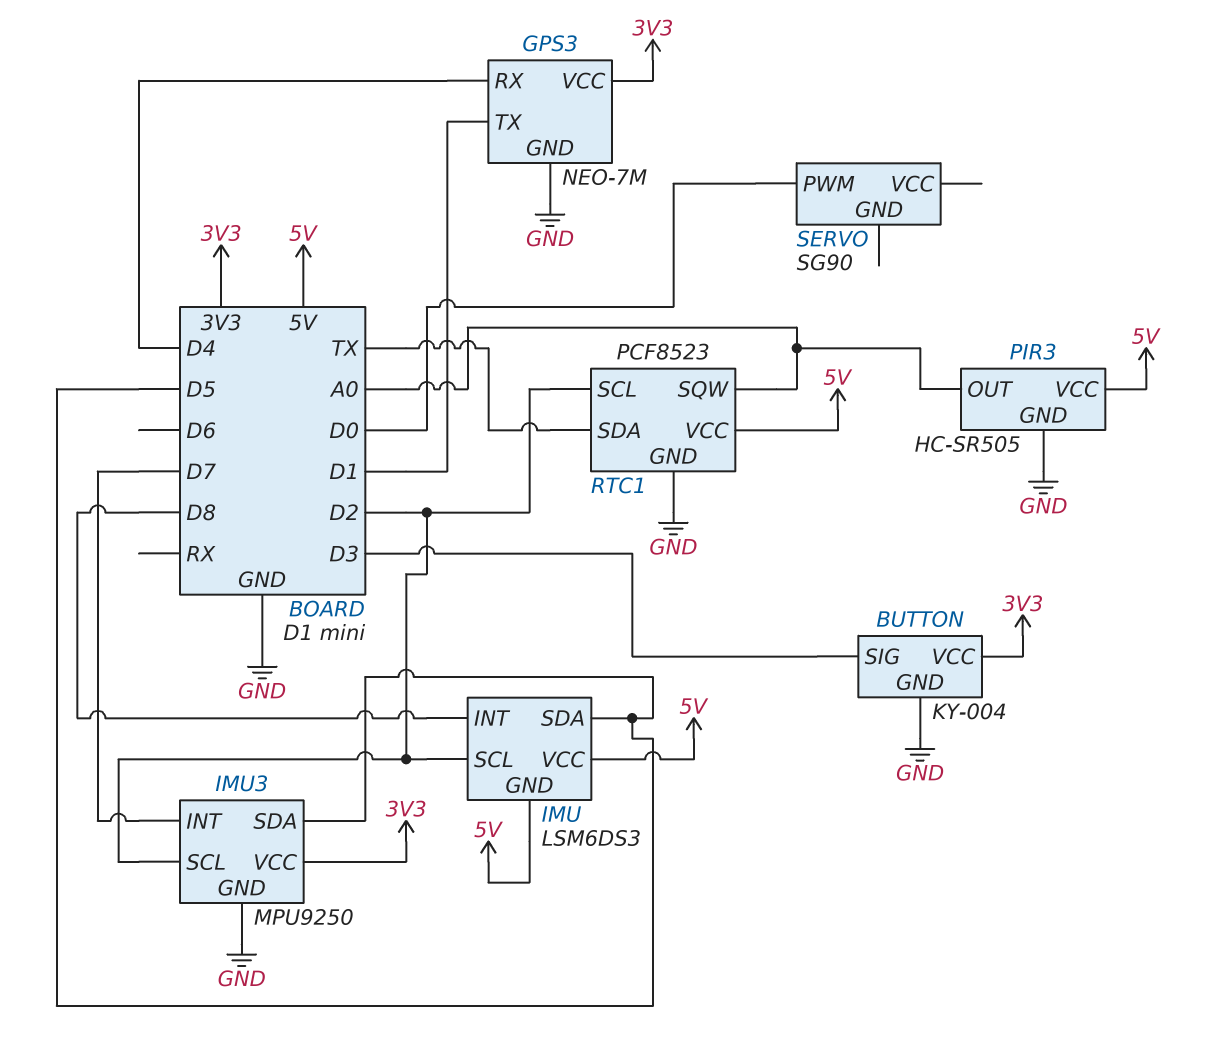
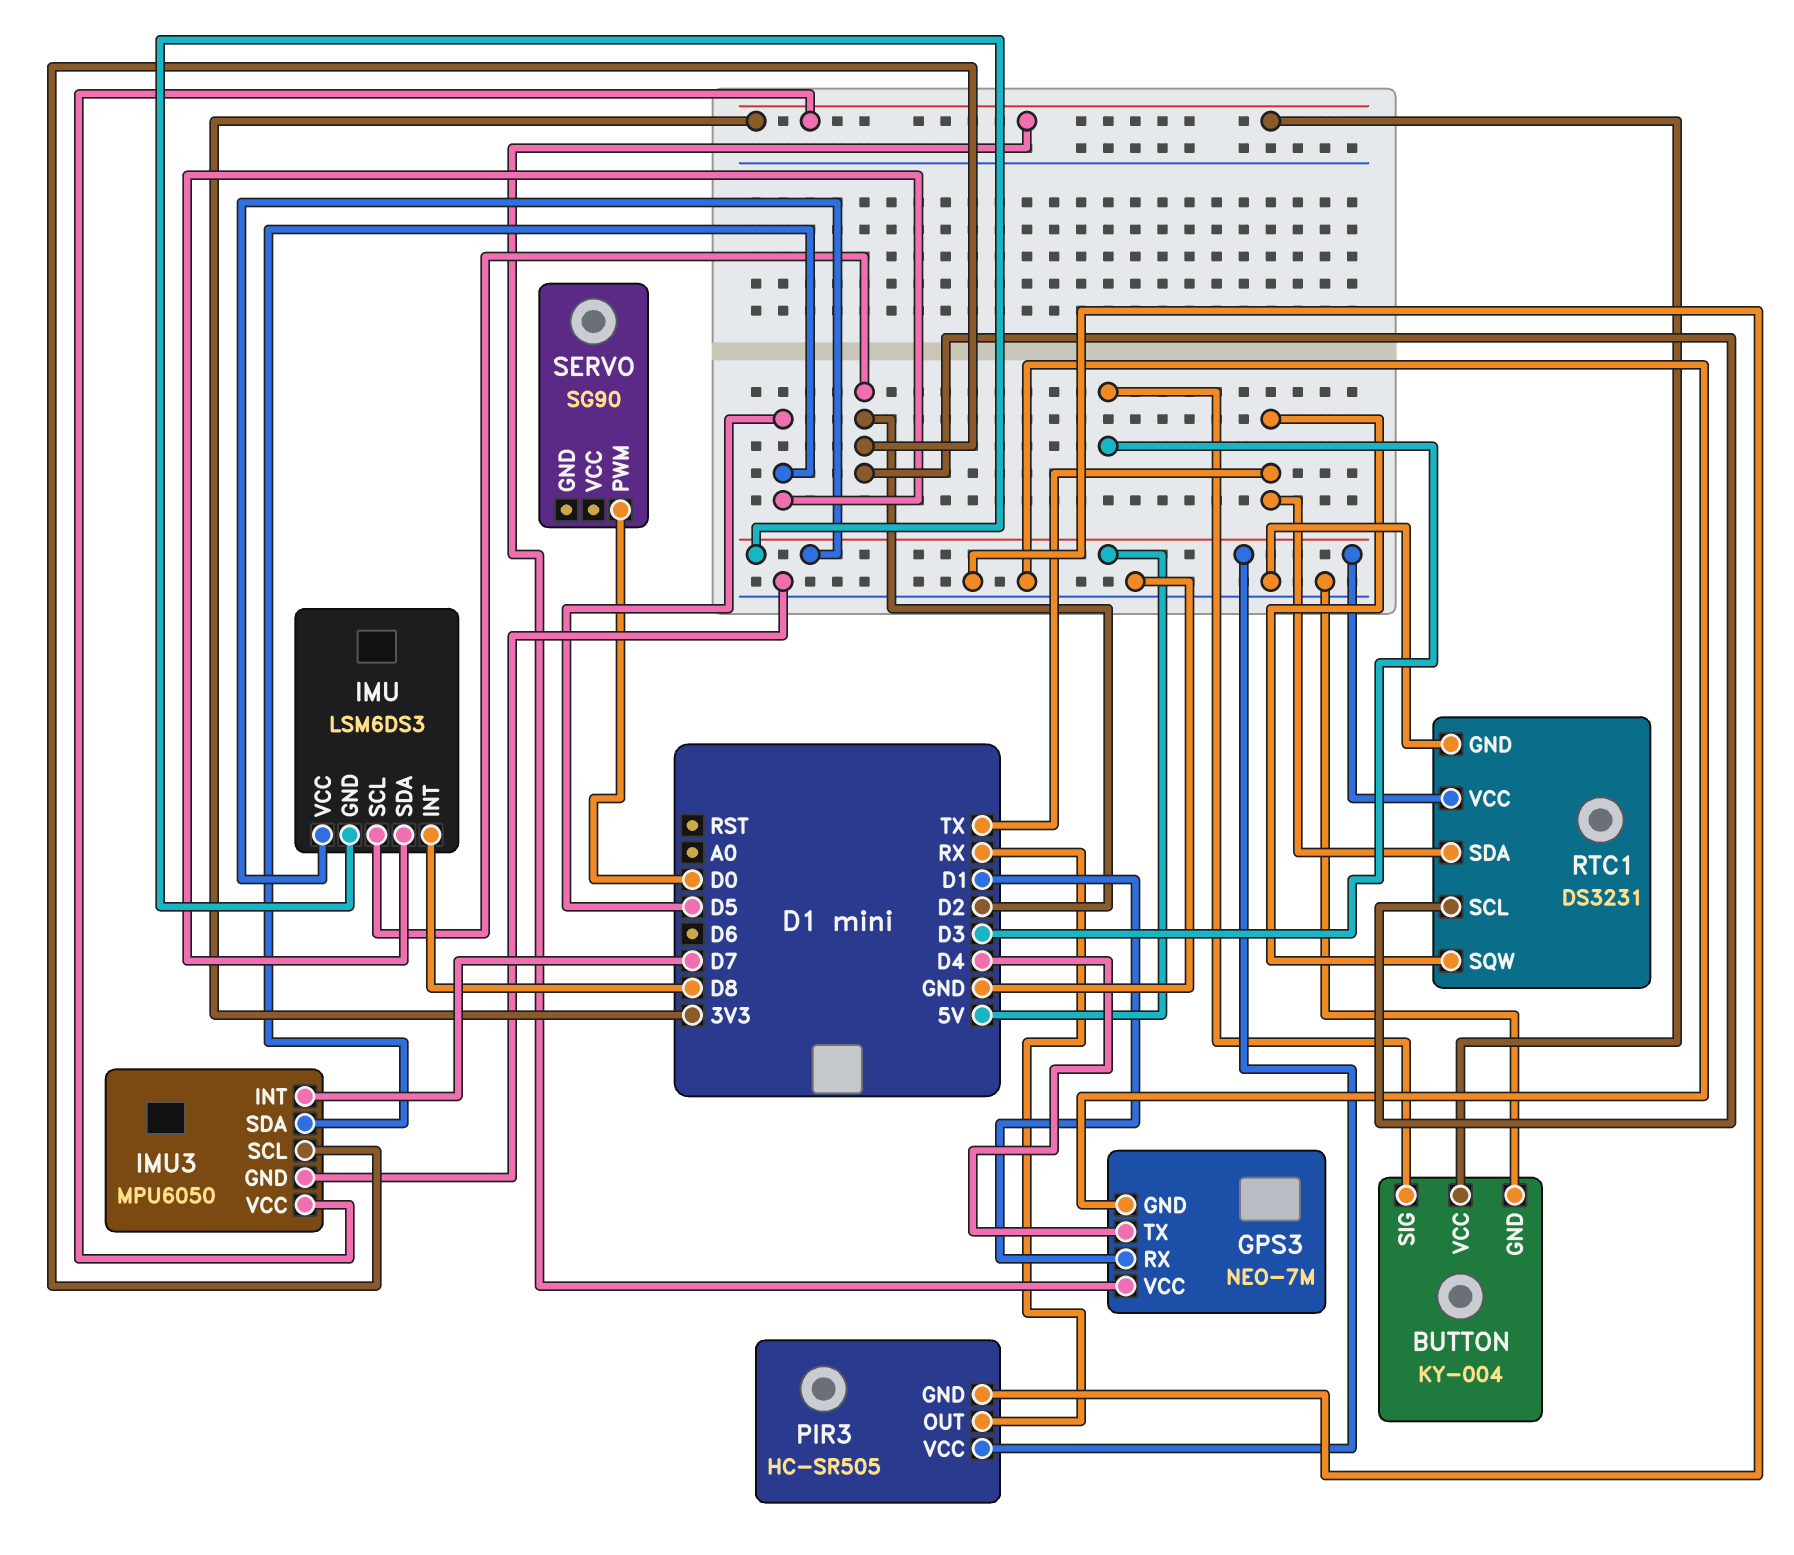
GPS3 pin RX: D4 -> D1
GPS3 pin TX: D1 -> D4
IMU3: MPU9250 -> MPU6050
PIR3 pin OUT: A0 -> RX
RTC1: PCF8523 -> DS3231
RTC1 pin SQW: A0 -> TX

